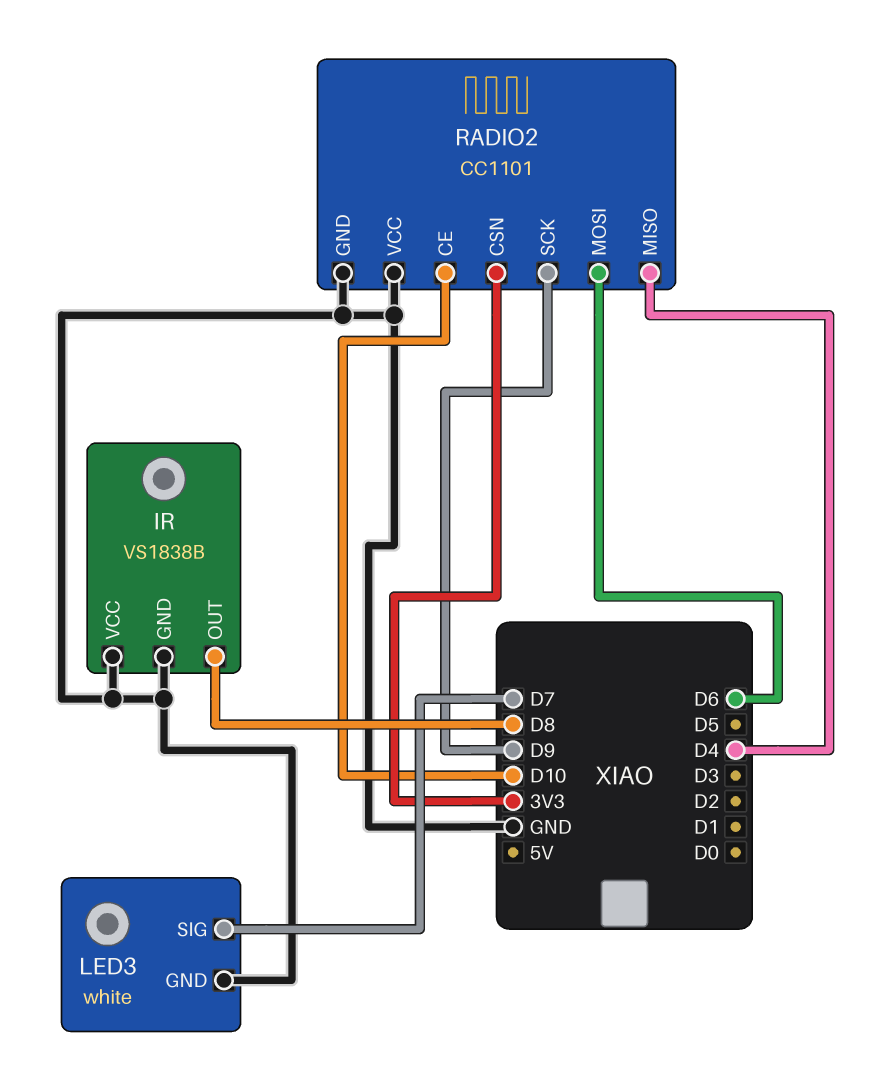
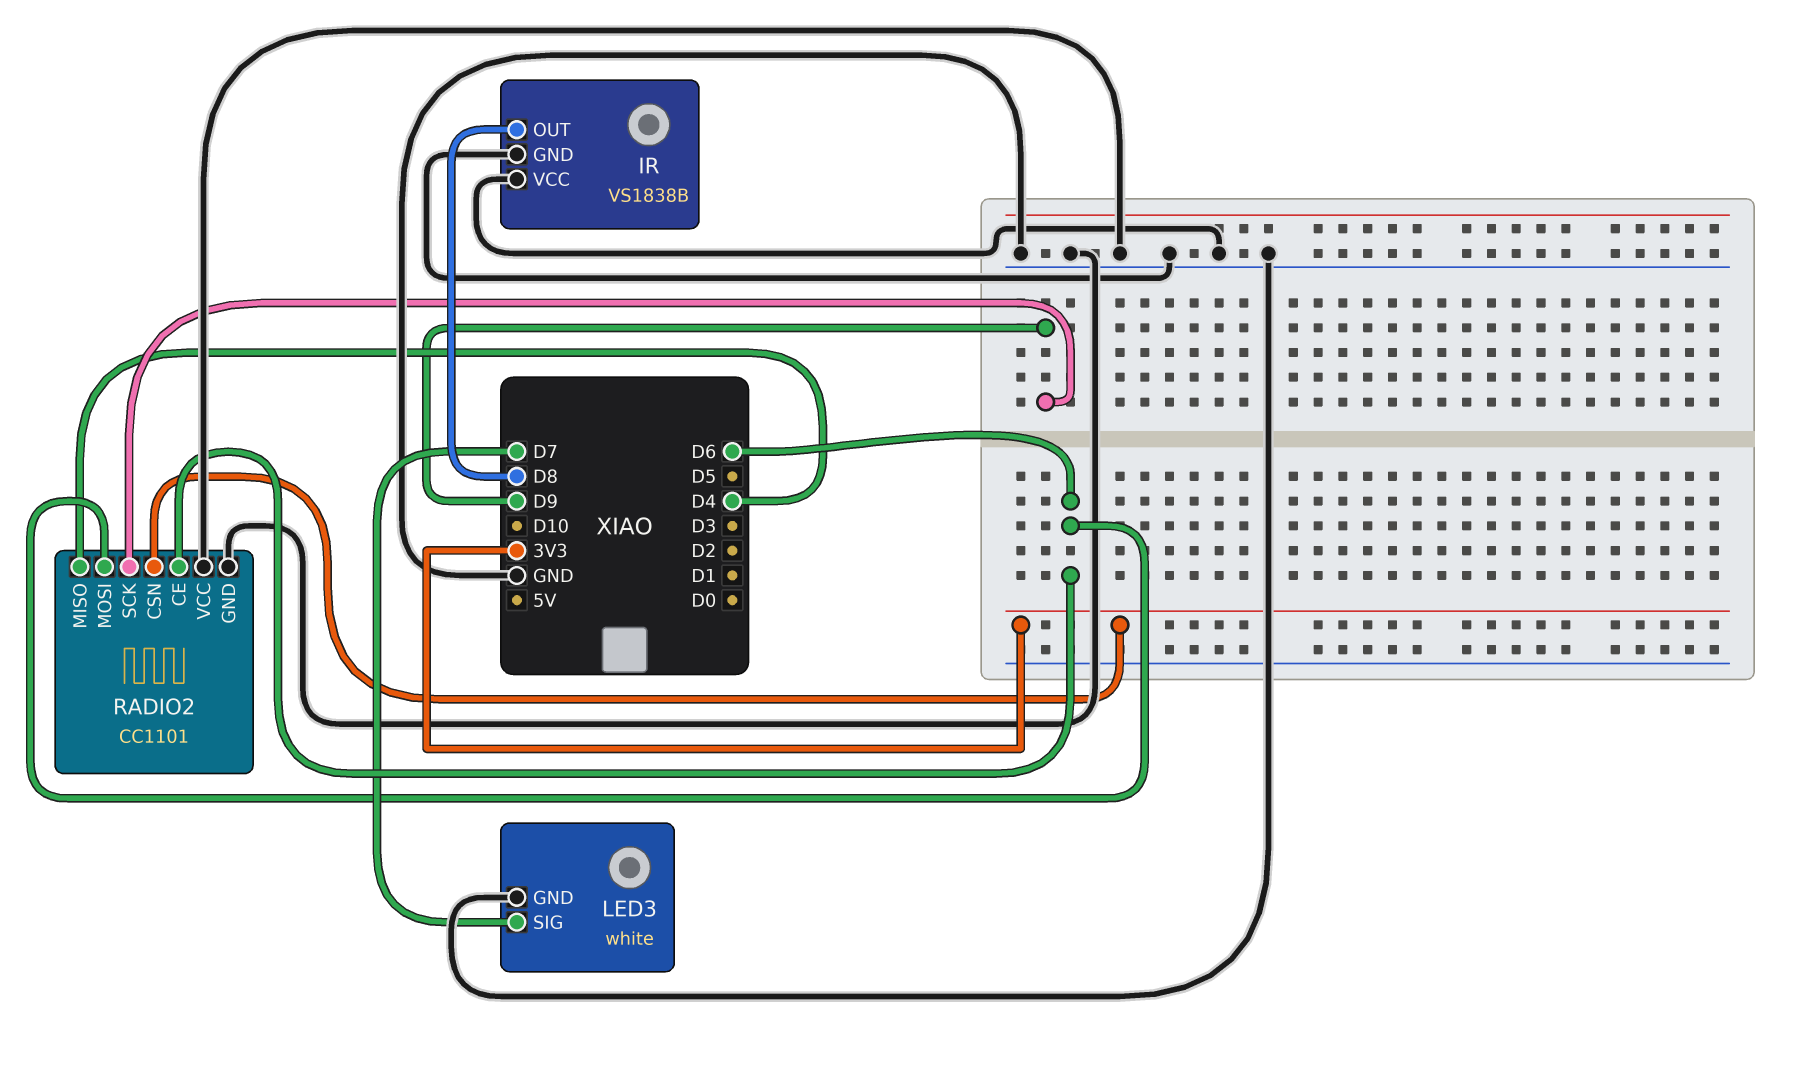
RADIO2 pin CE: D10 -> D6

